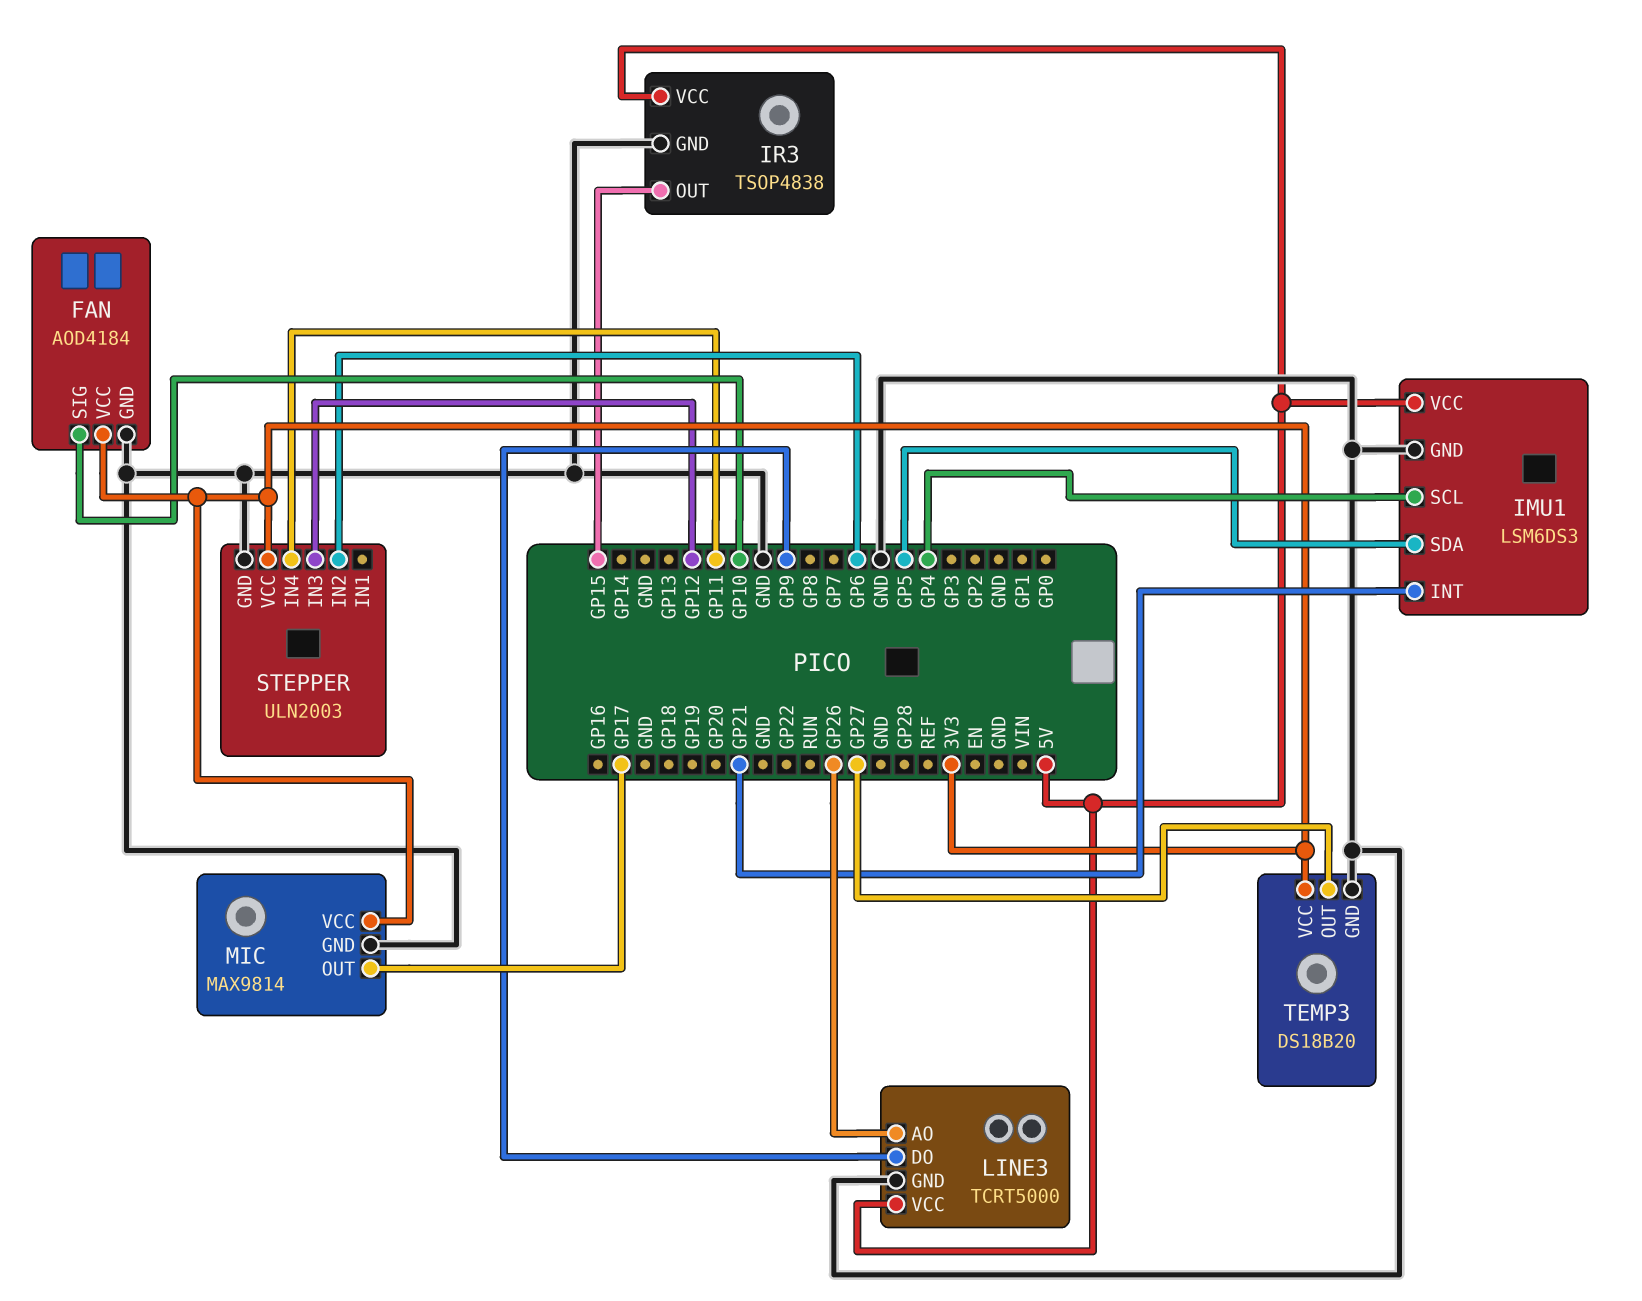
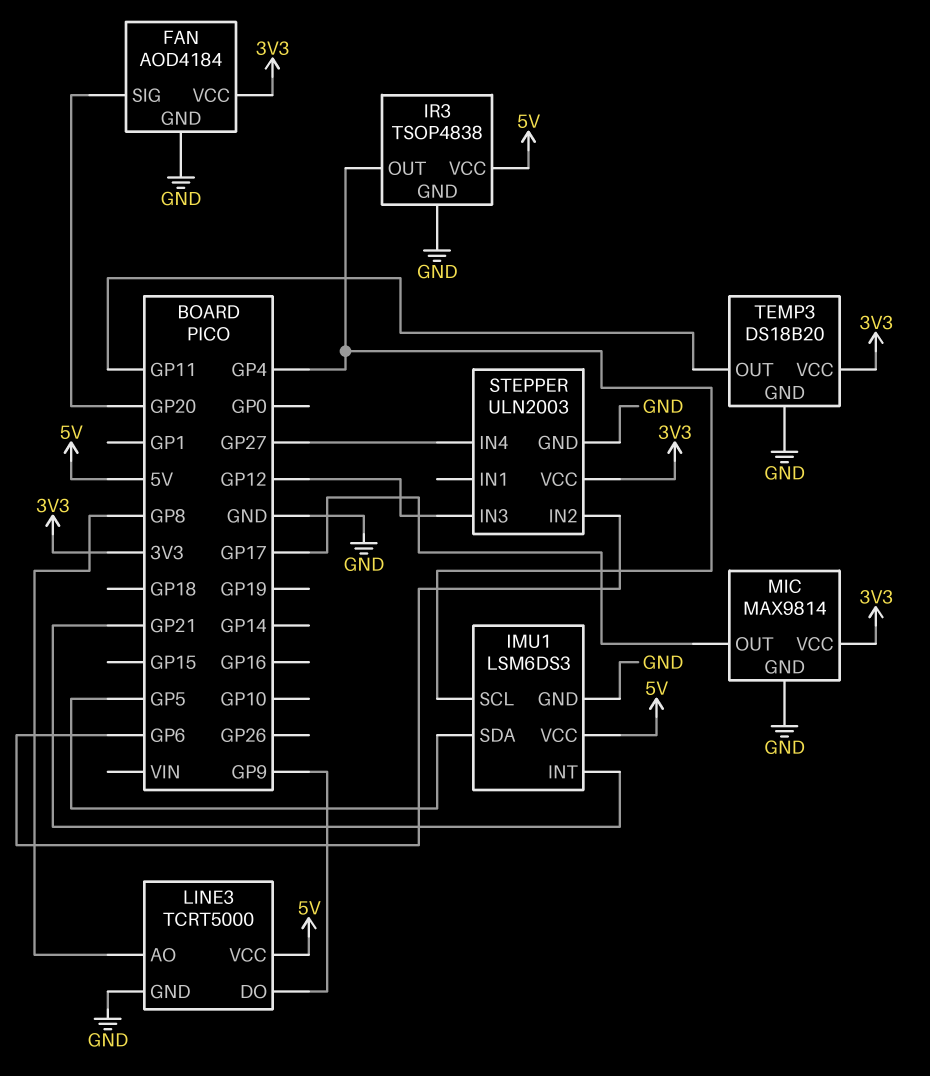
FAN pin SIG: GP10 -> GP20
IR3 pin OUT: GP15 -> GP4
LINE3 pin AO: GP26 -> GP8
STEPPER pin IN4: GP11 -> GP27
TEMP3 pin OUT: GP27 -> GP11

